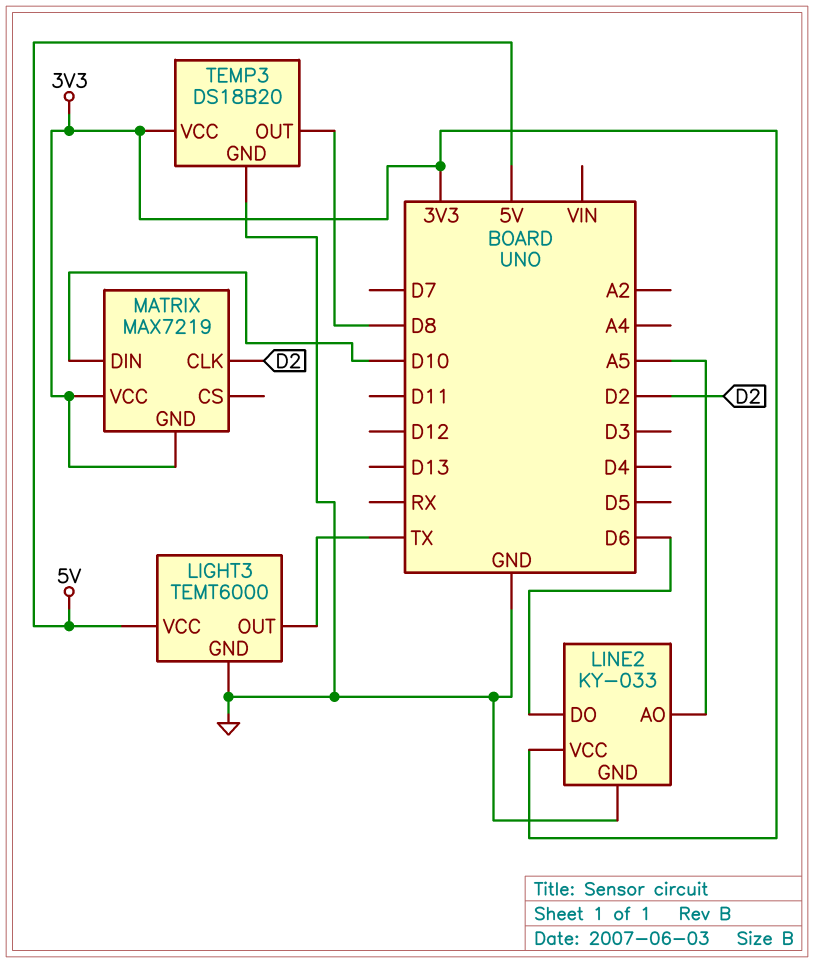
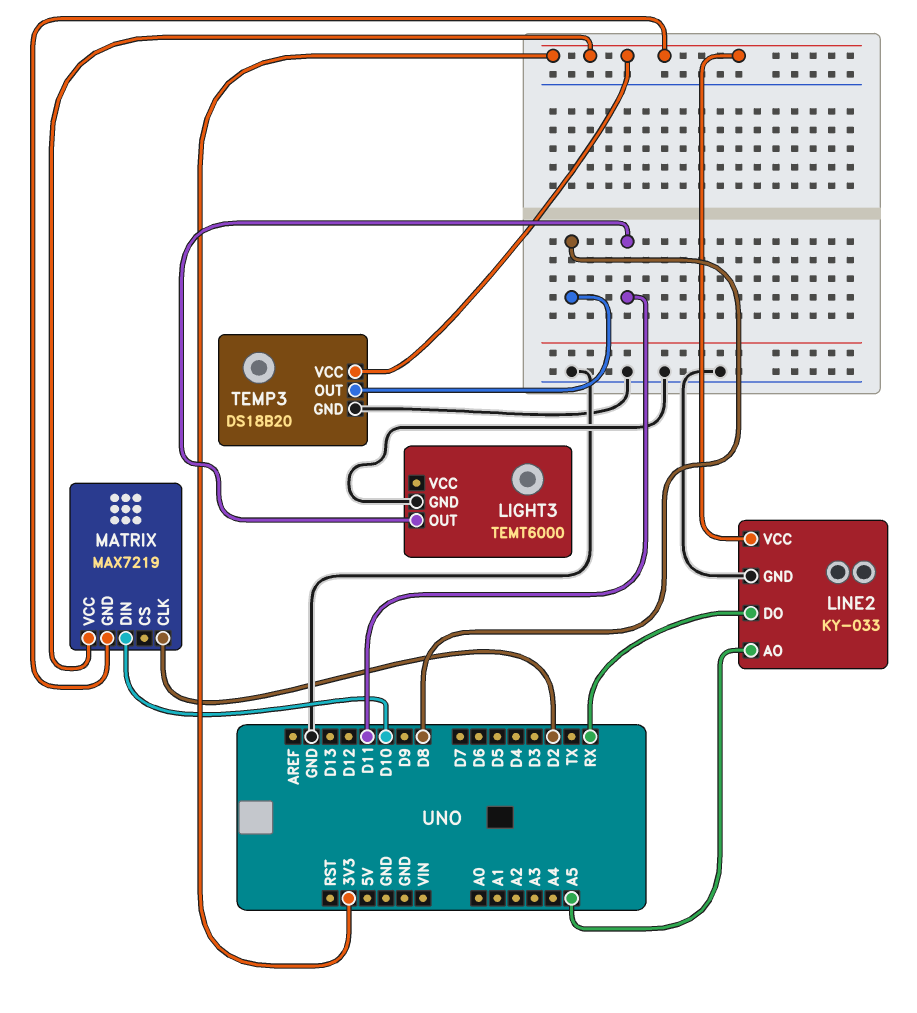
LIGHT3 pin OUT: TX -> D11
LIGHT3 pin VCC: 5V -> none
LINE2 pin DO: D6 -> RX

